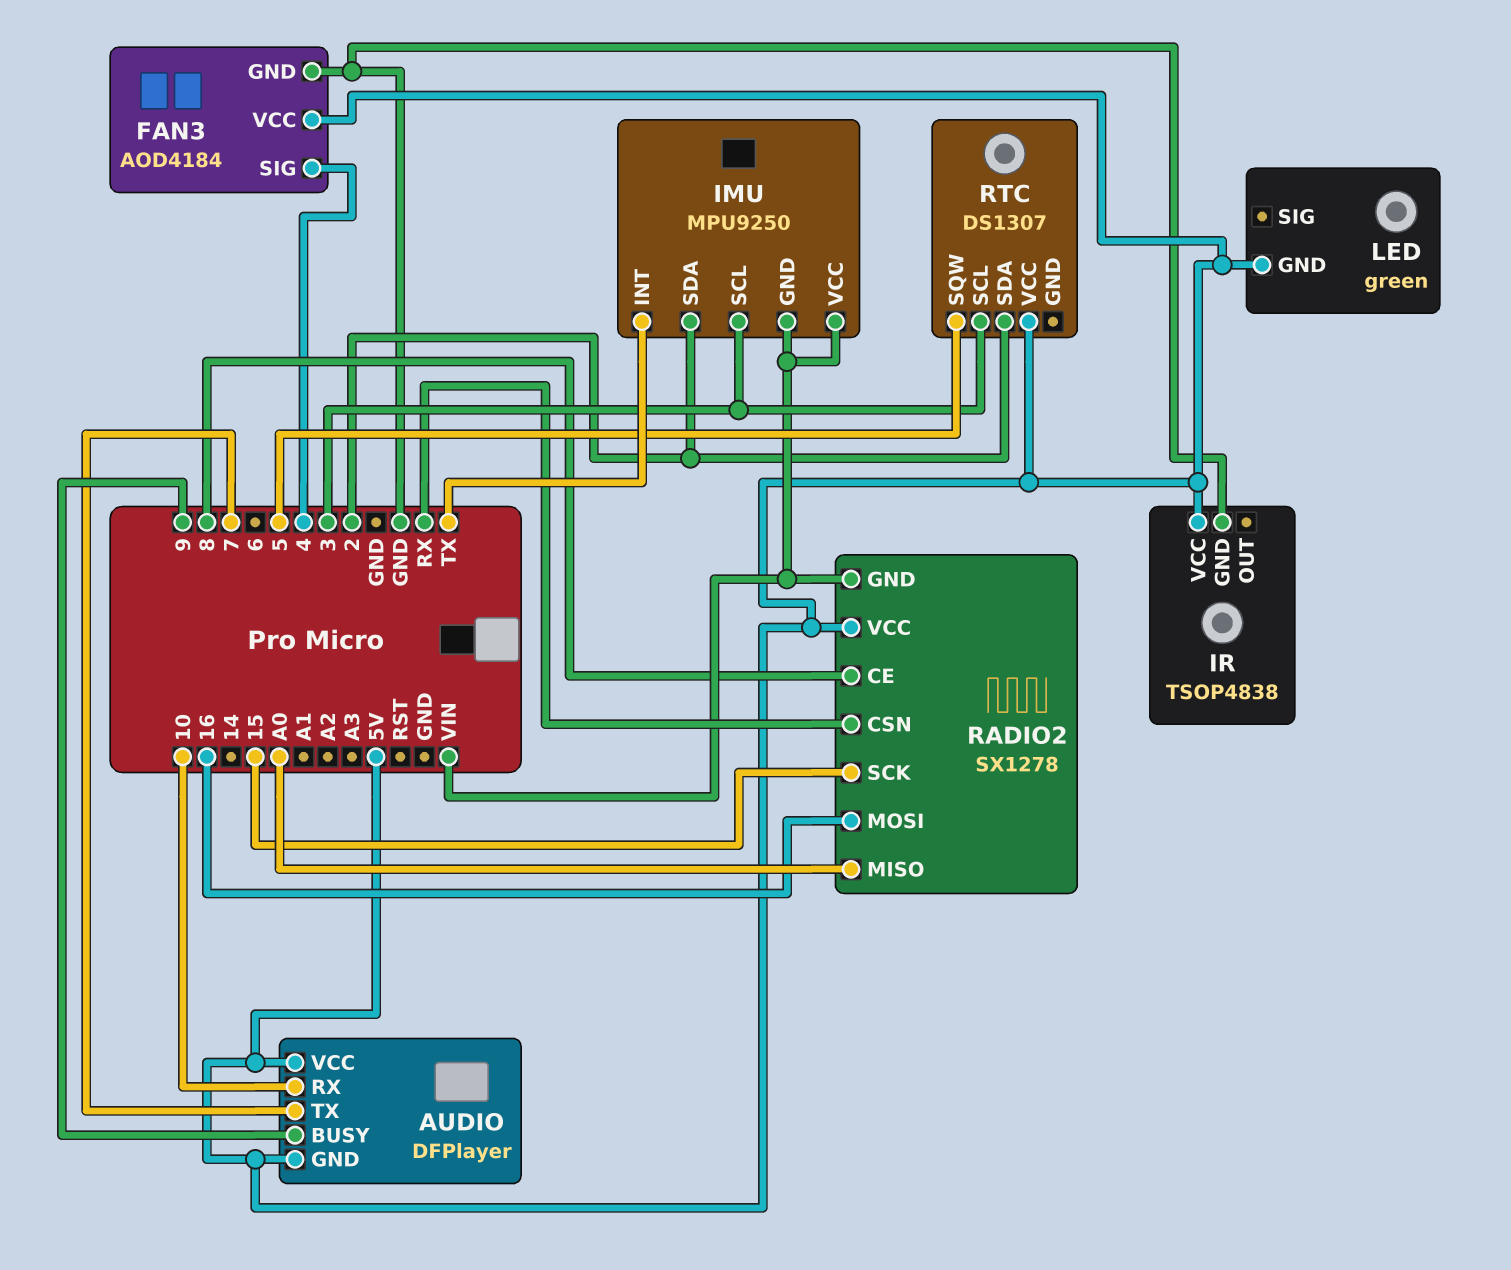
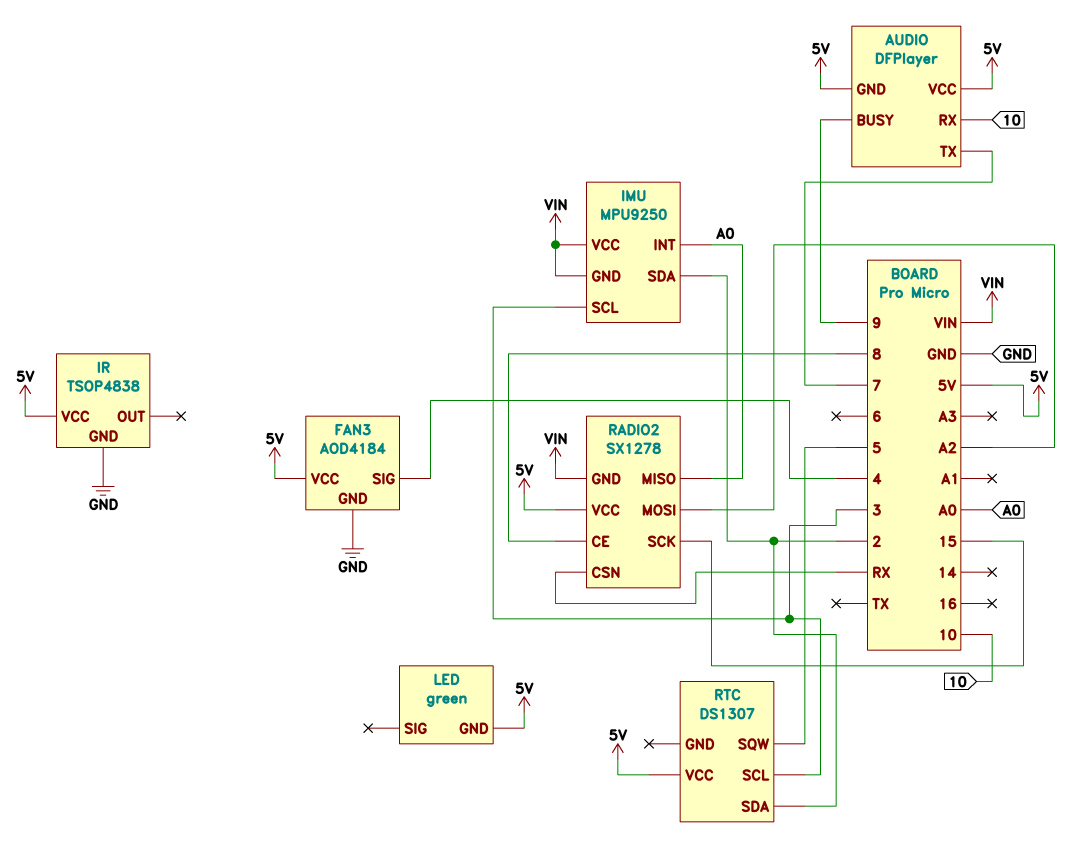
IMU pin INT: TX -> A0
RADIO2 pin MOSI: 16 -> A2

